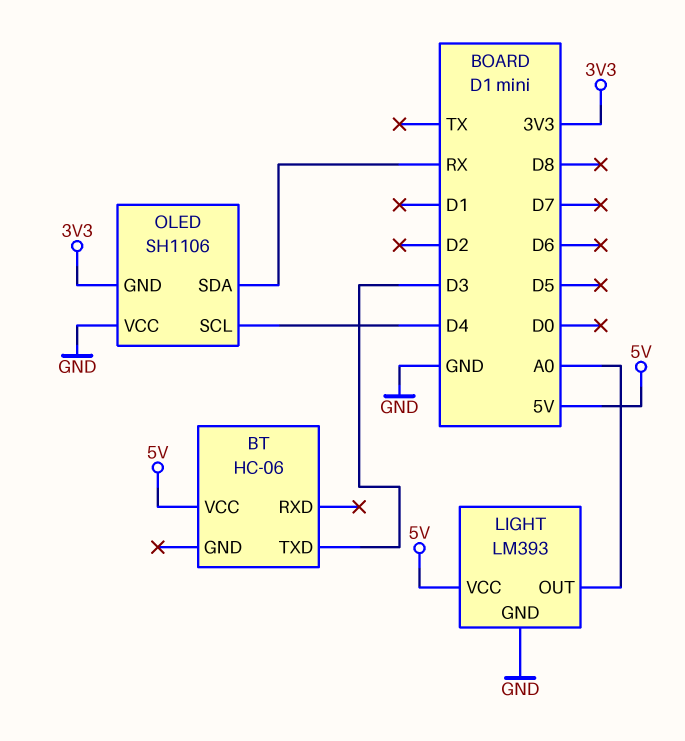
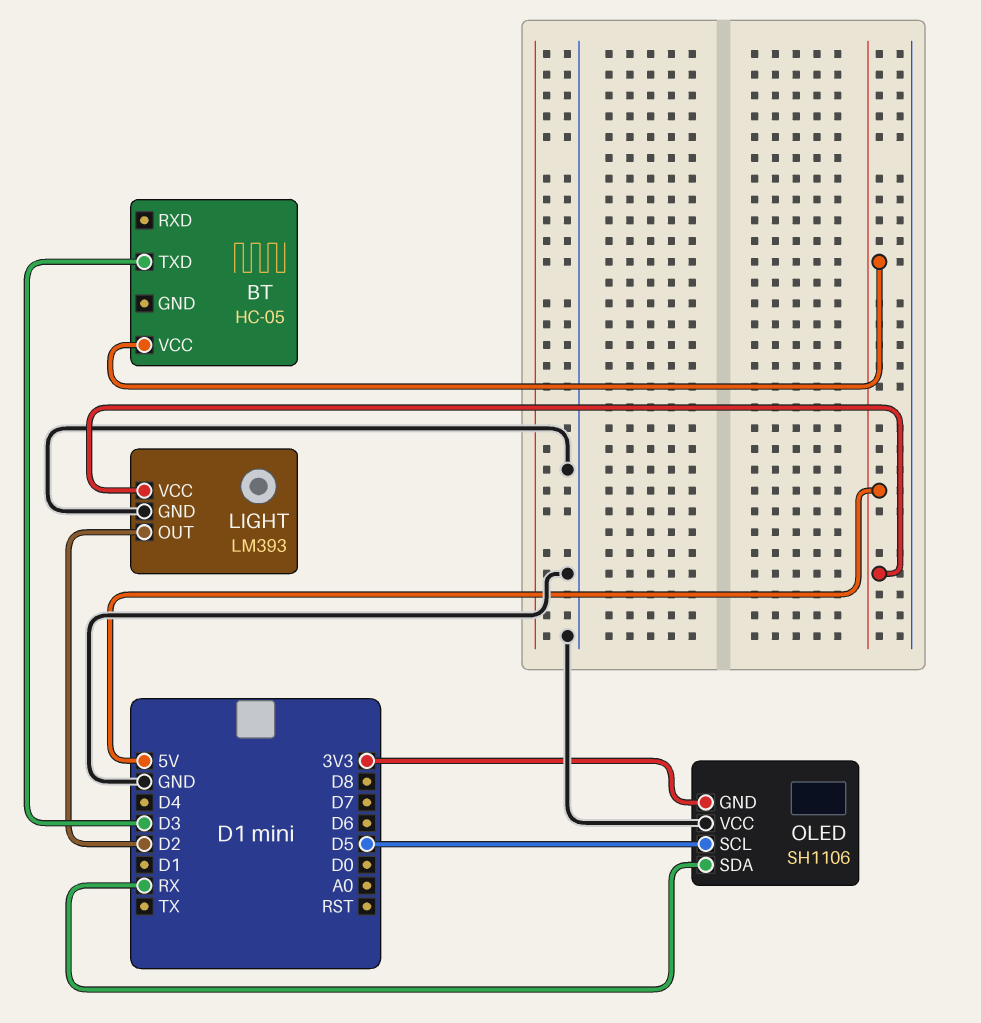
BT: HC-06 -> HC-05
LIGHT pin OUT: A0 -> D2
OLED pin SCL: D4 -> D5

